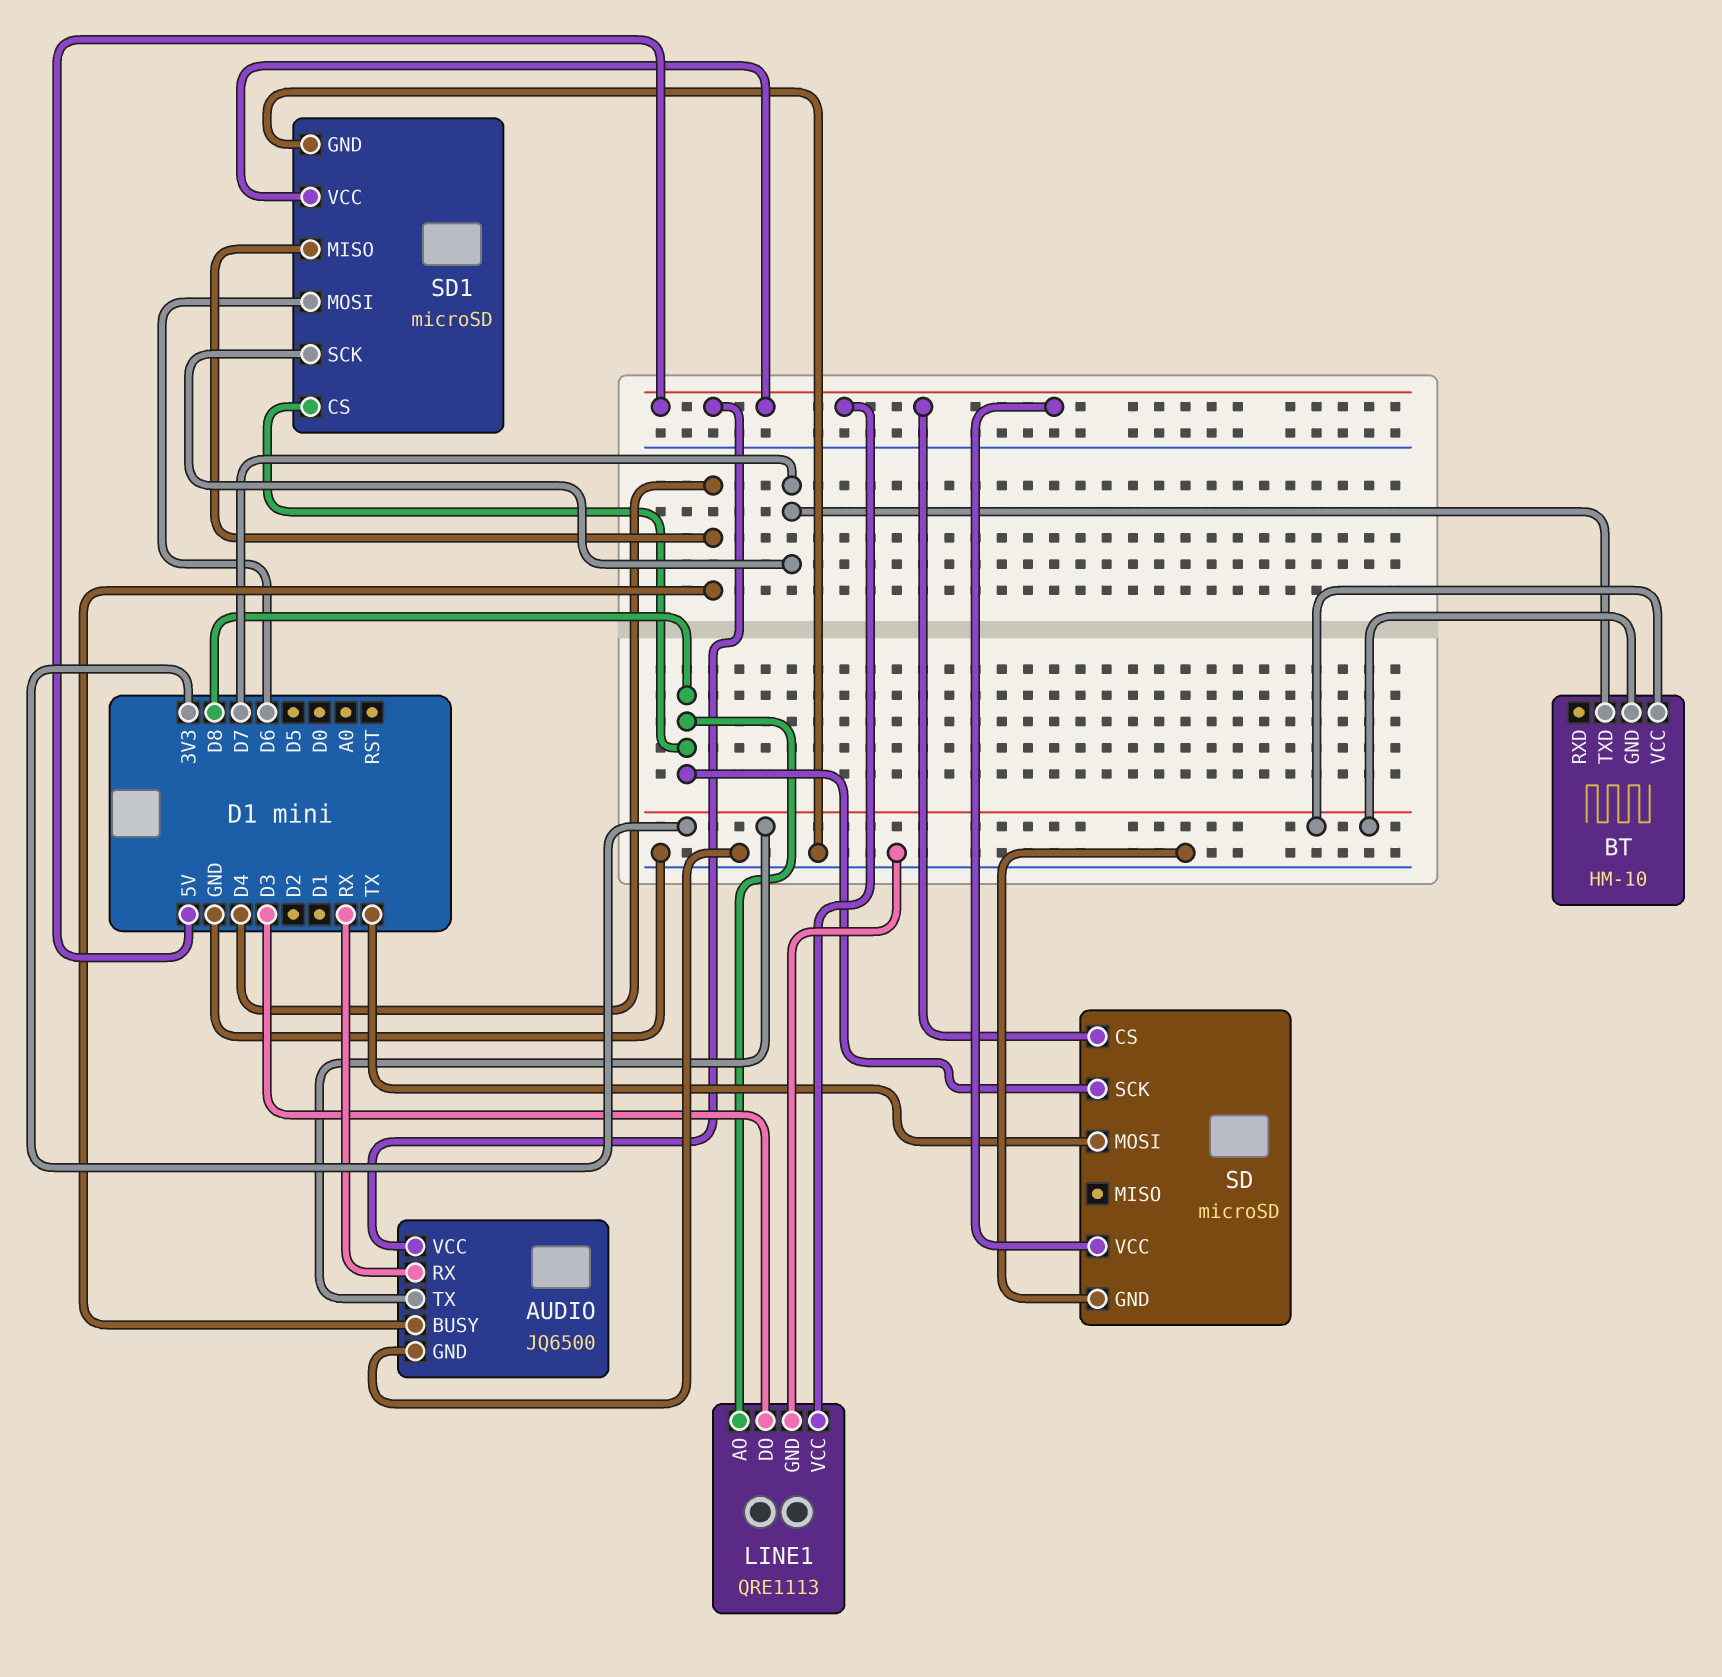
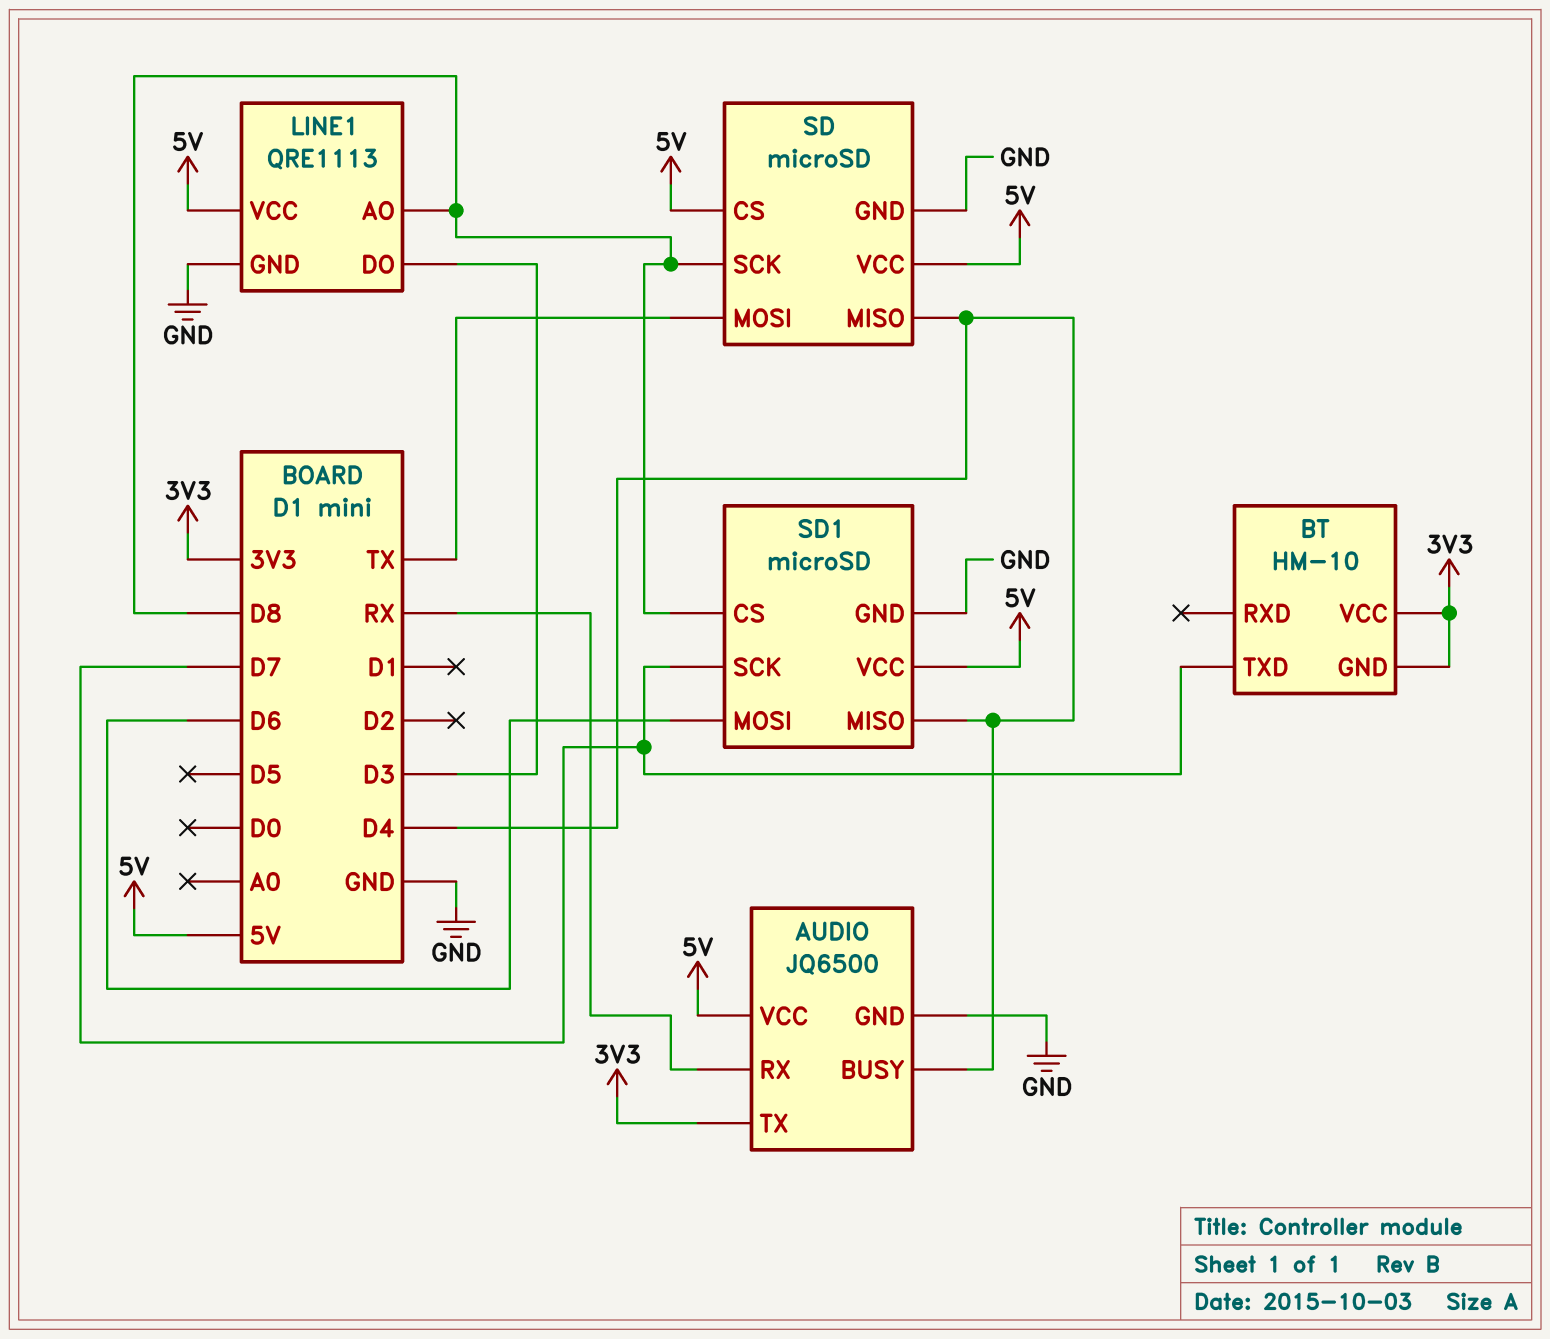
SD pin MISO: none -> D4

